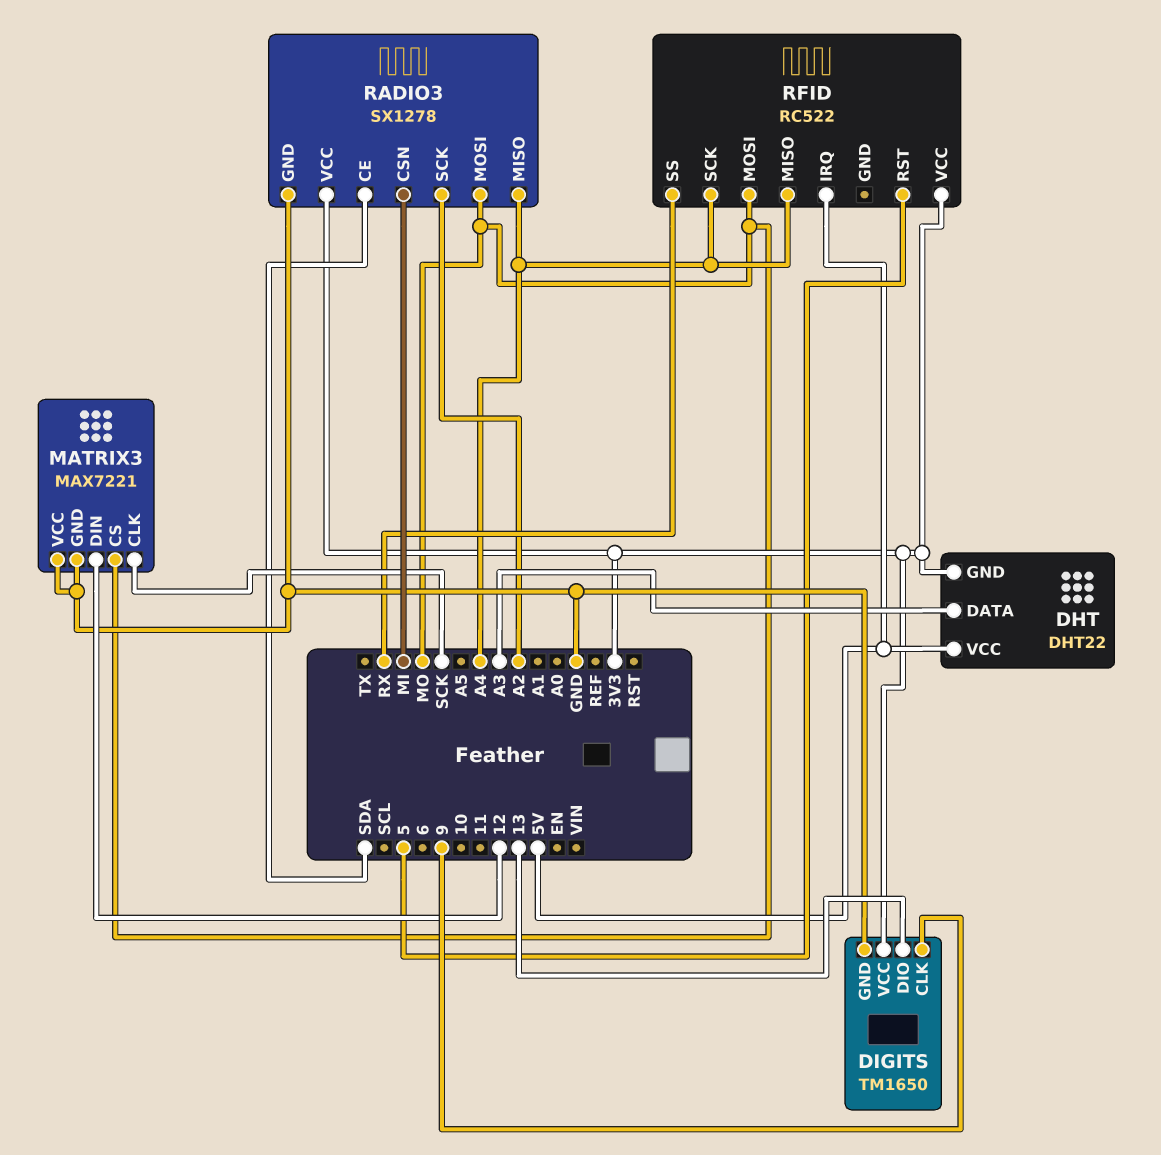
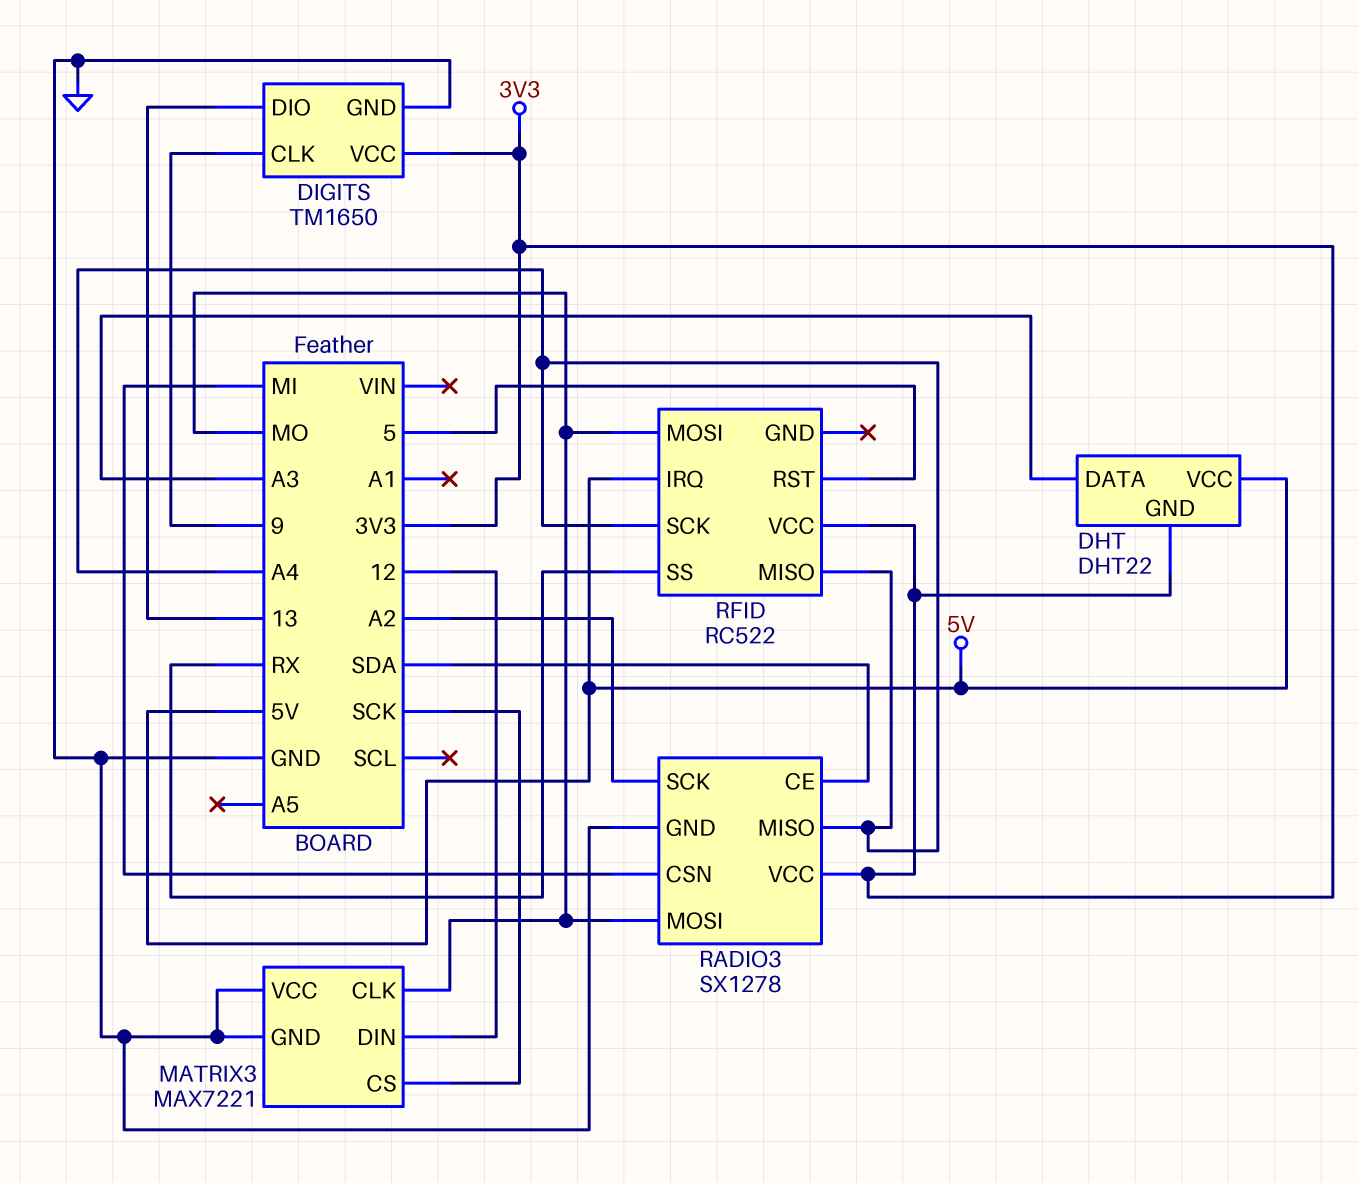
MATRIX3 pin CLK: SCK -> MO
MATRIX3 pin CS: MO -> SCK

